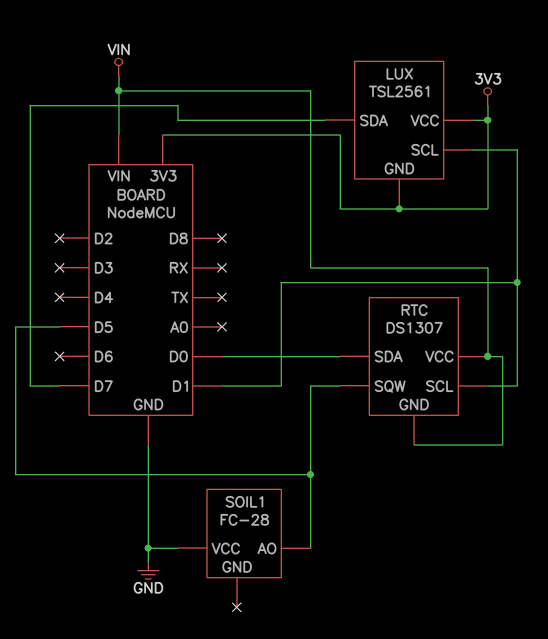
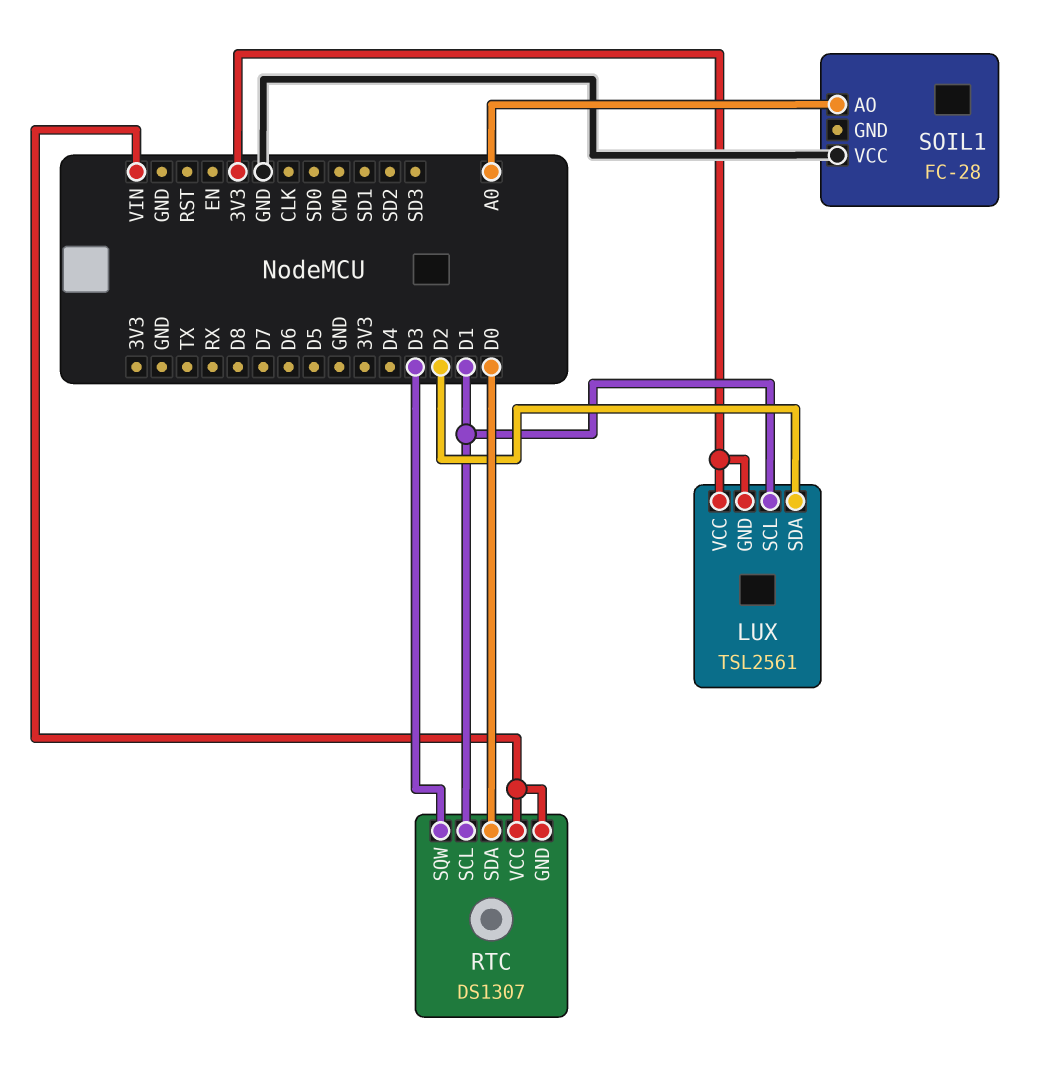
LUX pin SDA: D7 -> D2
RTC pin SQW: D5 -> D3
SOIL1 pin AO: D5 -> A0

